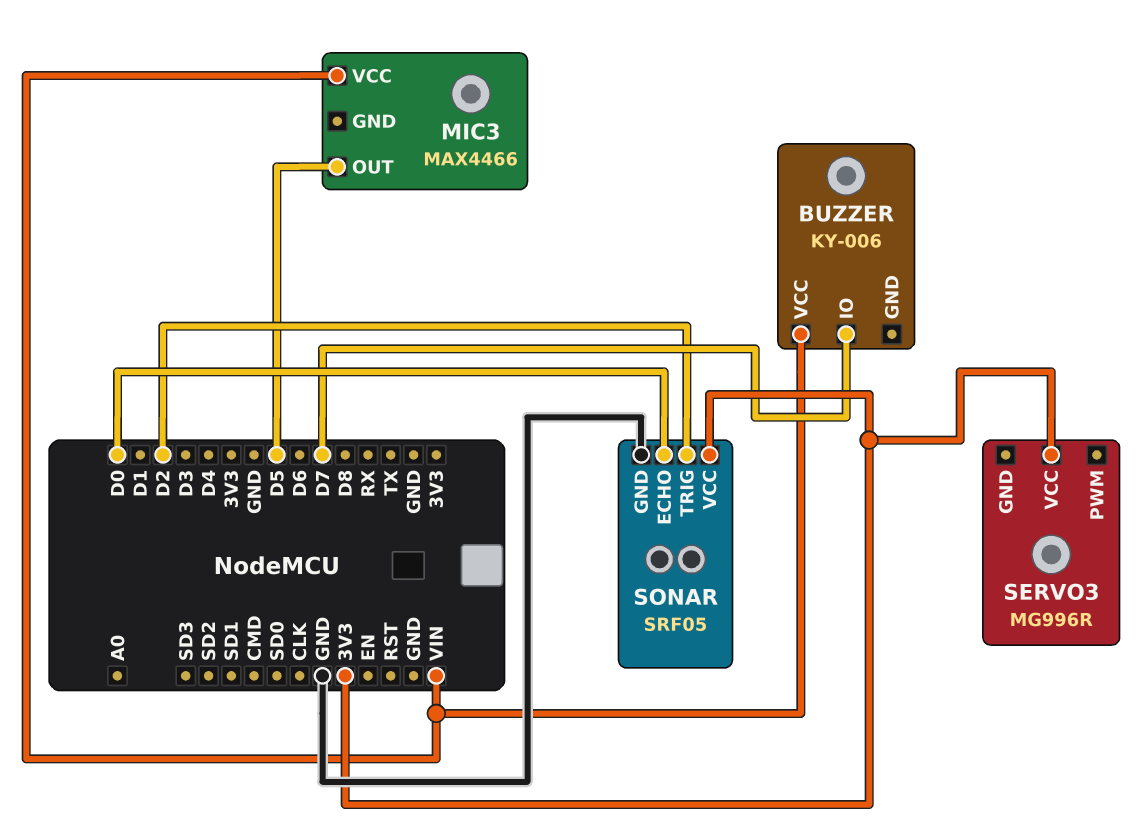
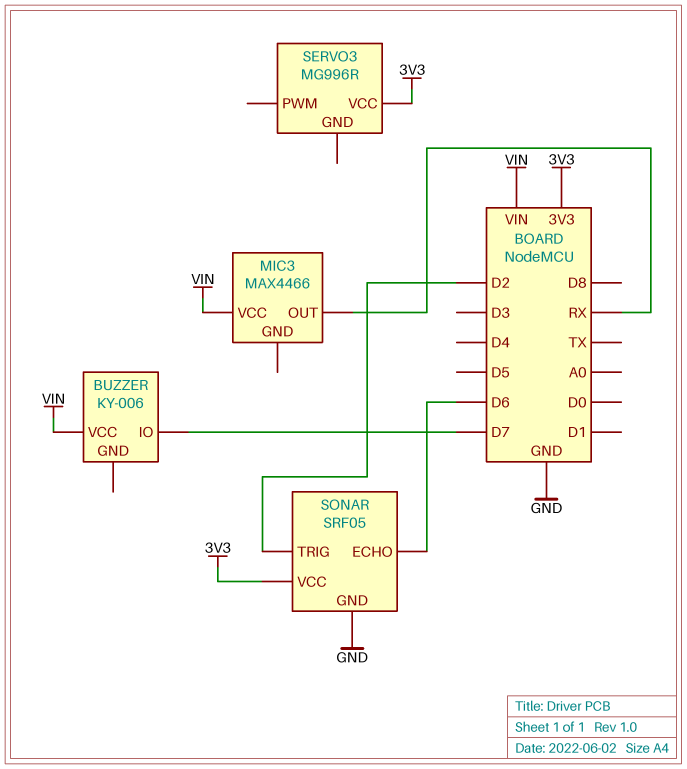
MIC3 pin OUT: D5 -> RX
SONAR pin ECHO: D0 -> D6

